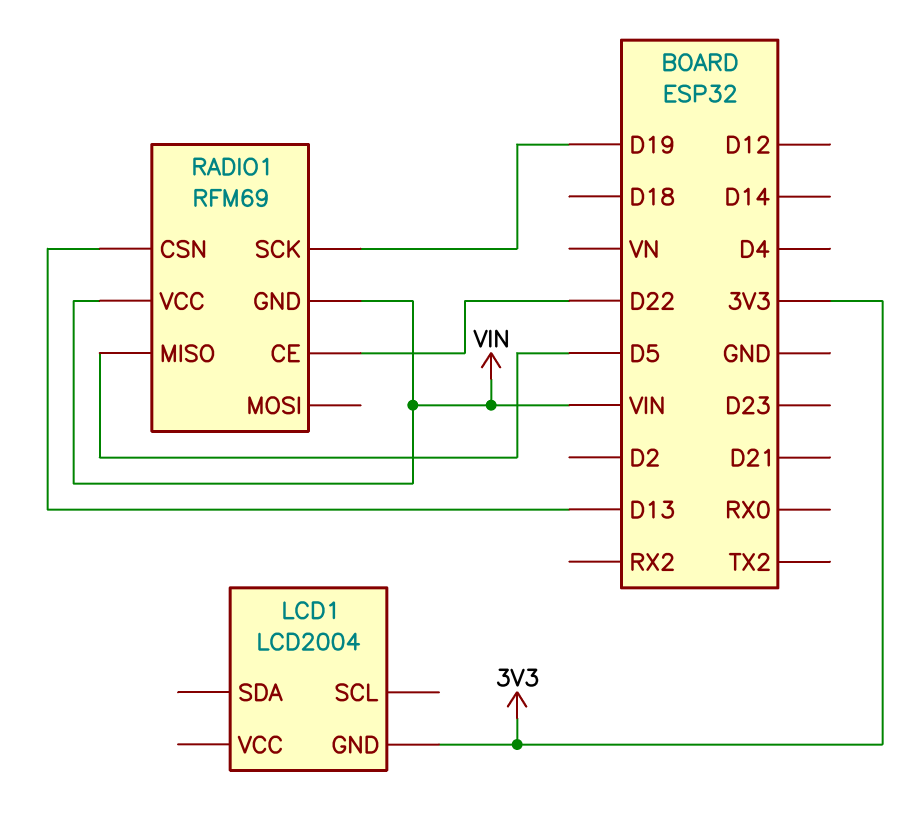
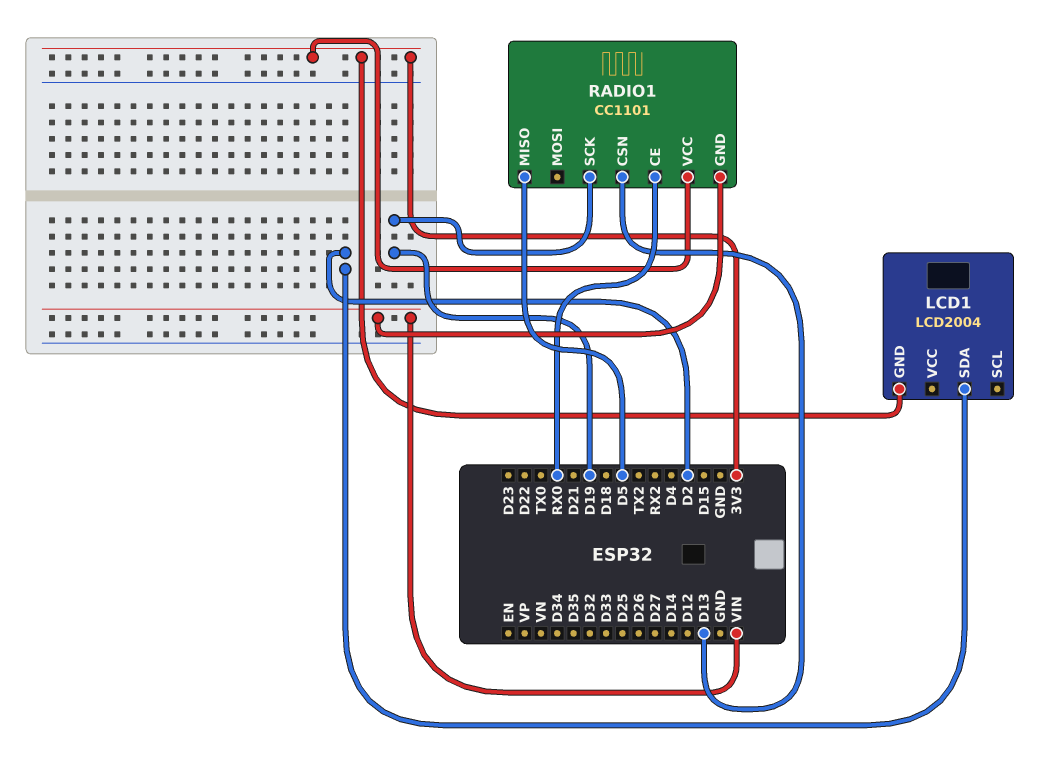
LCD1 pin SDA: none -> D2
RADIO1: RFM69 -> CC1101
RADIO1 pin CE: D22 -> RX0
RADIO1 pin VCC: VIN -> 3V3

